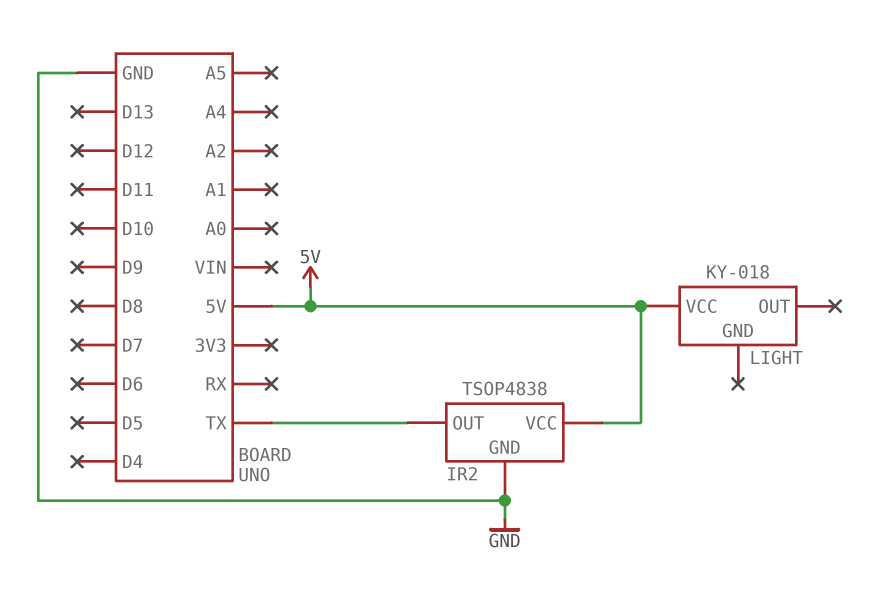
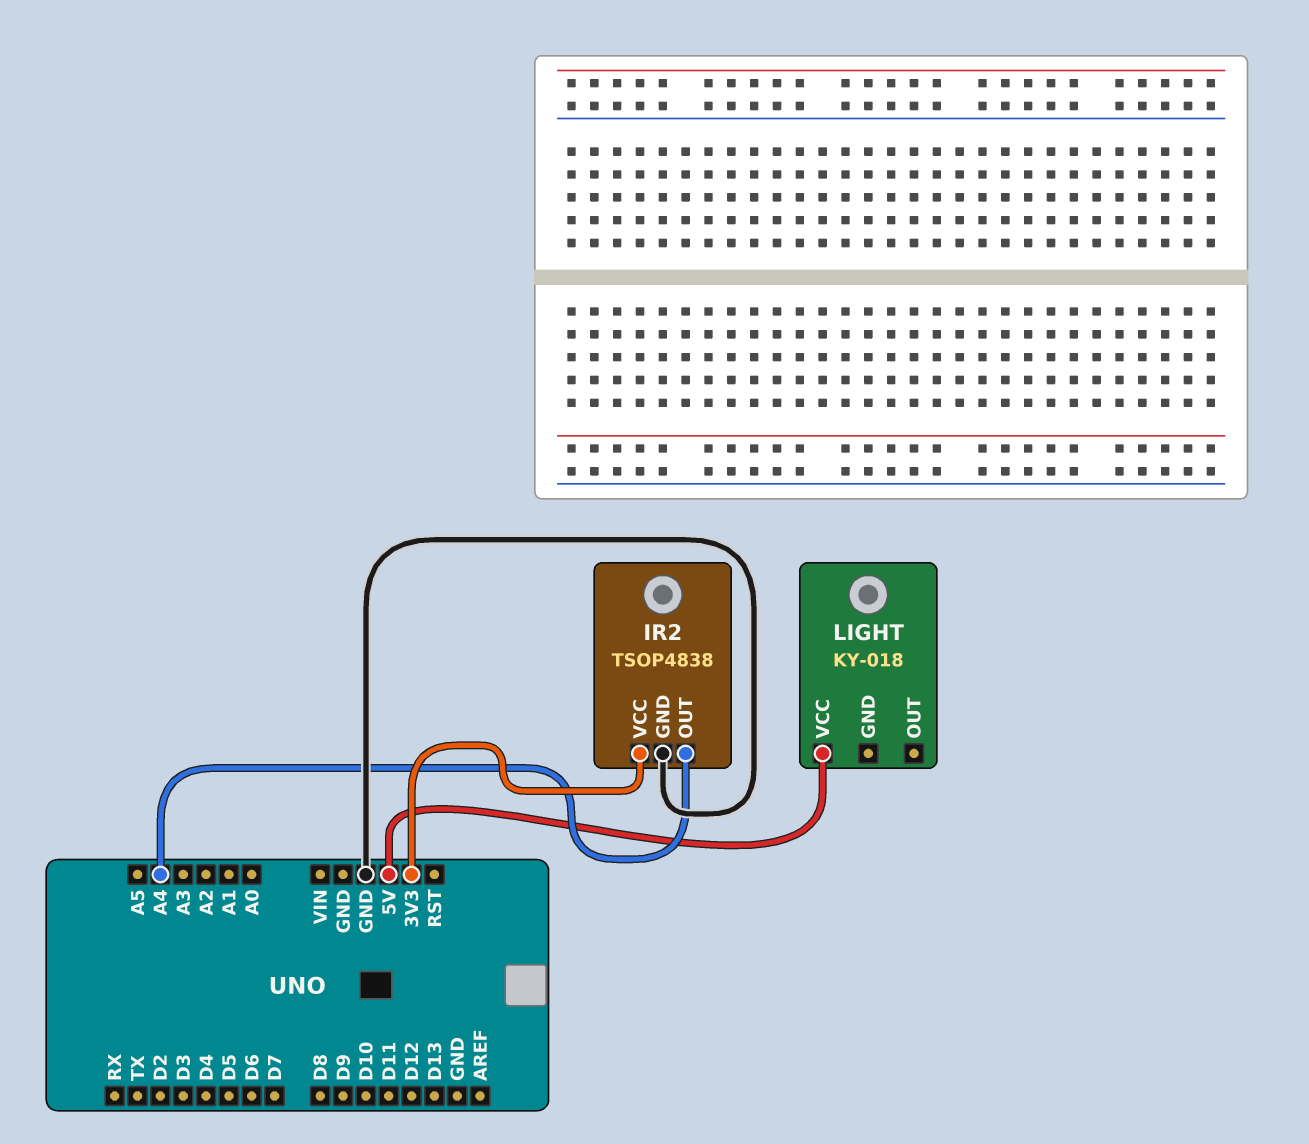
IR2 pin OUT: TX -> A4
IR2 pin VCC: 5V -> 3V3

